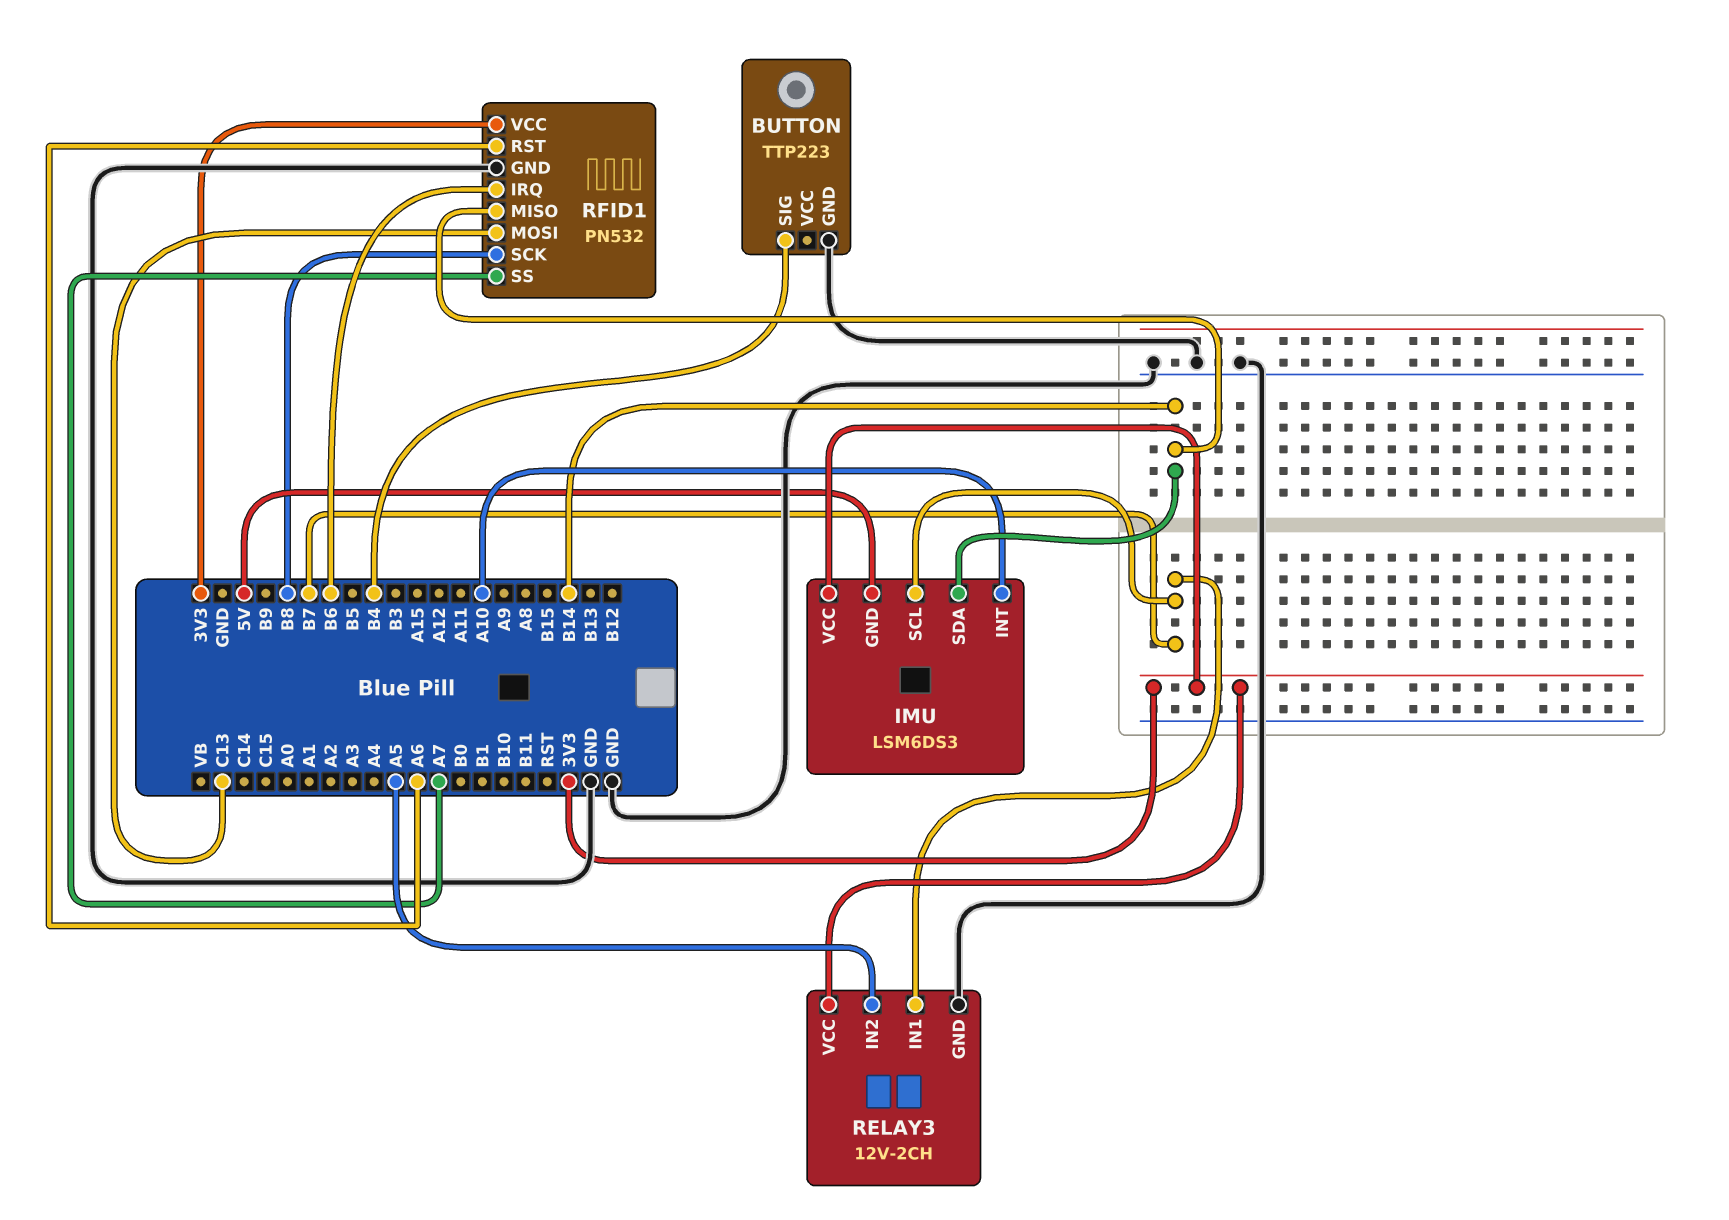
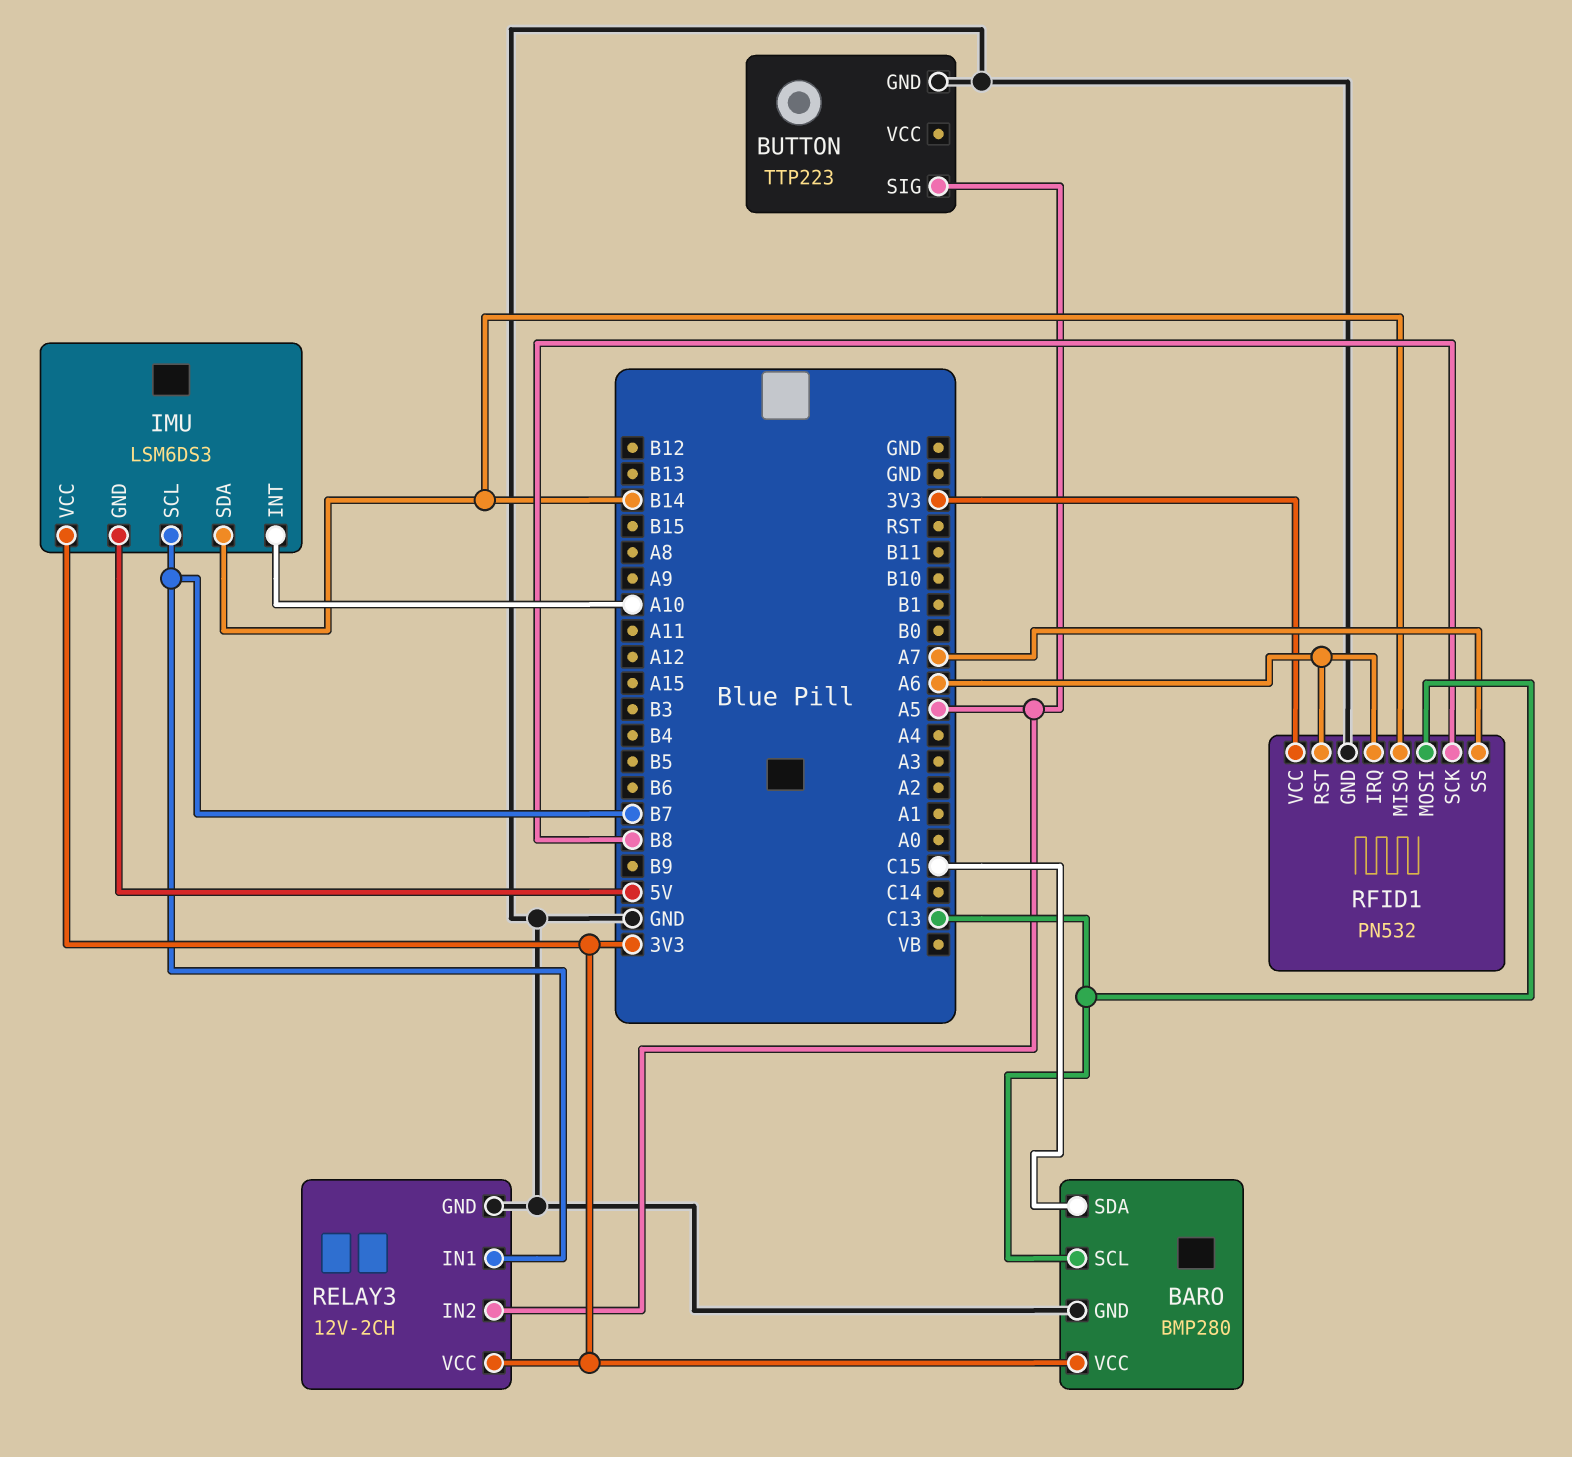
BARO: none -> BMP280
BARO pin GND: none -> GND
BARO pin SCL: none -> C13
BARO pin SDA: none -> C15
BARO pin VCC: none -> 3V3
BUTTON pin SIG: B4 -> A5
RFID1 pin IRQ: B6 -> A6

